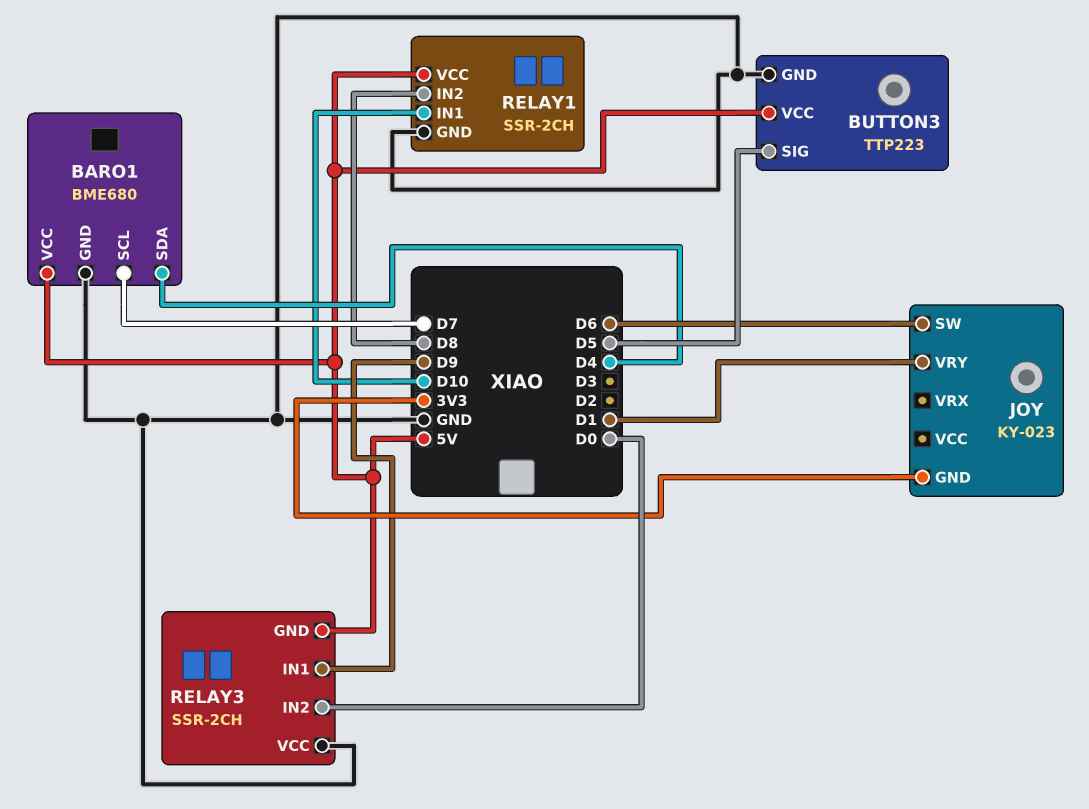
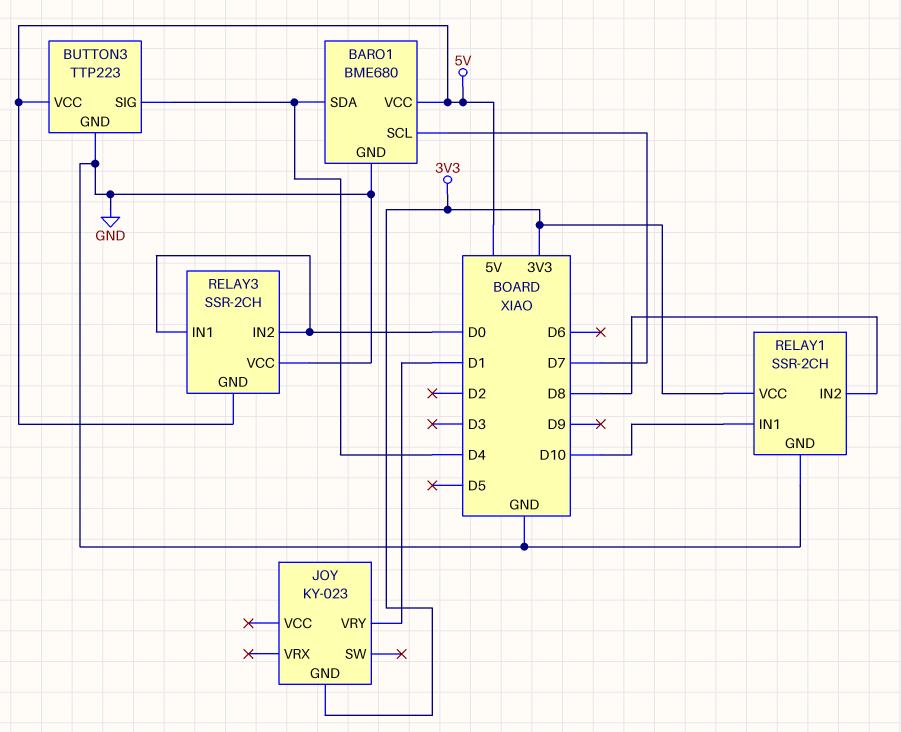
BUTTON3 pin SIG: D5 -> D4
JOY pin SW: D6 -> none
RELAY1 pin VCC: 5V -> 3V3
RELAY3 pin IN1: D9 -> D0

